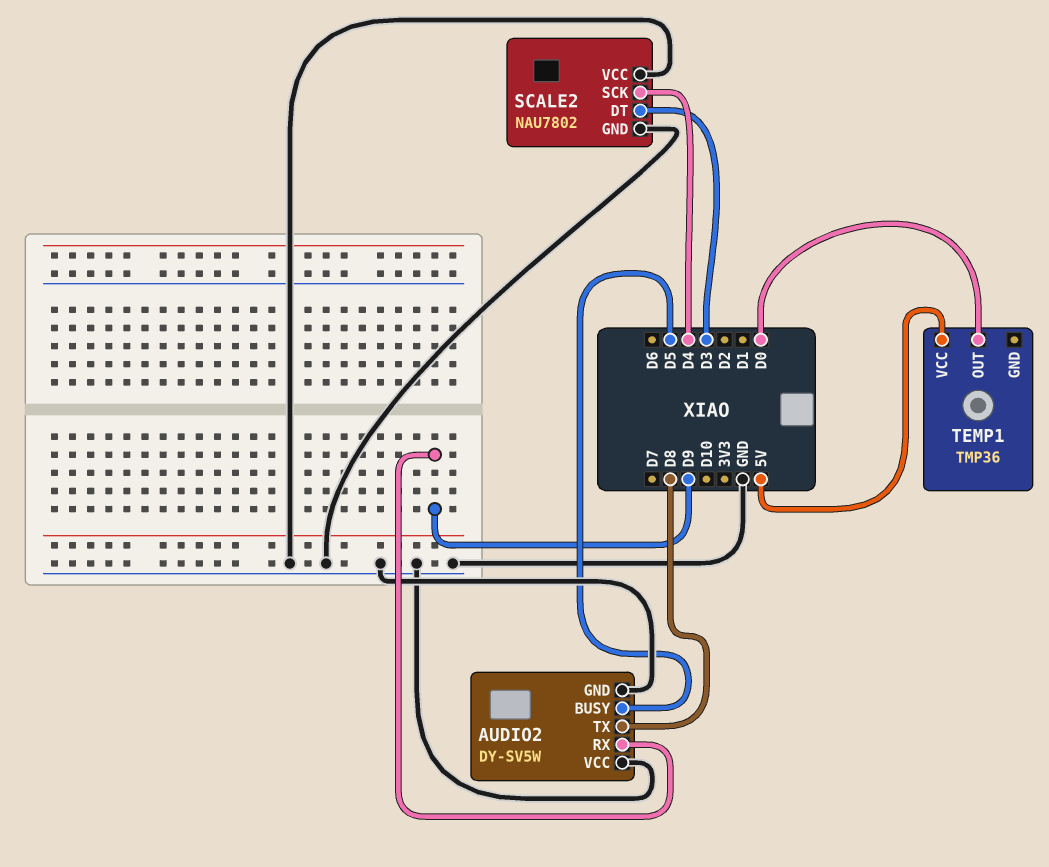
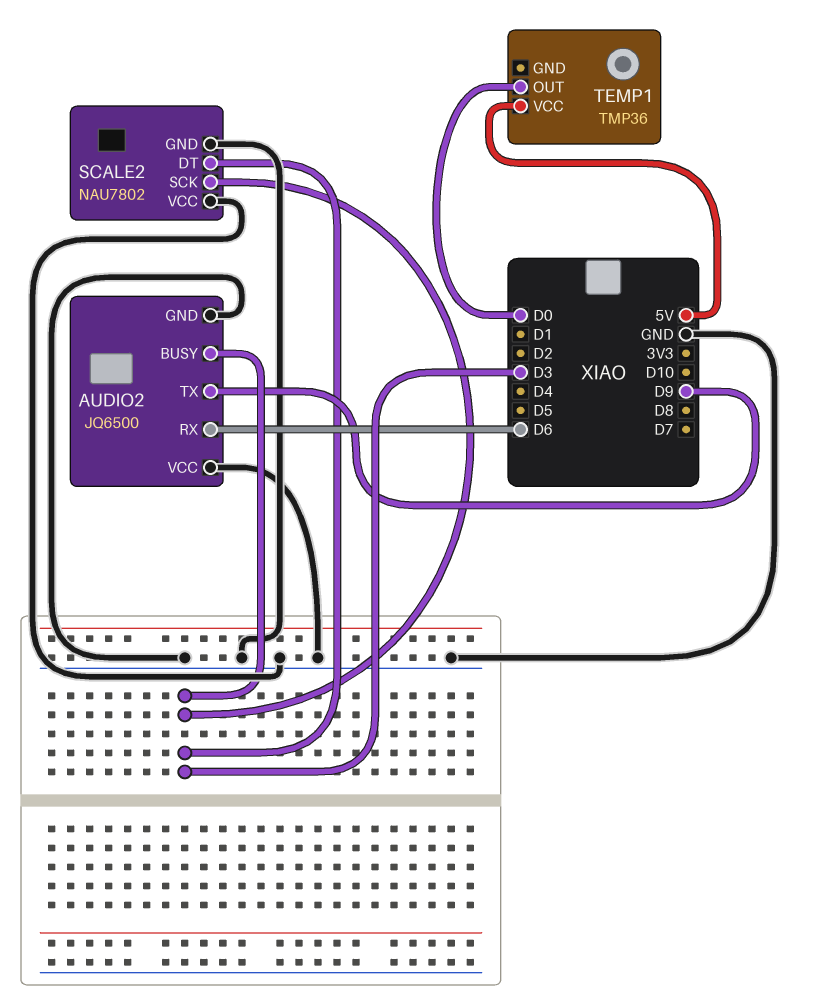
AUDIO2: DY-SV5W -> JQ6500
AUDIO2 pin BUSY: D5 -> D3
AUDIO2 pin RX: D9 -> D6
AUDIO2 pin TX: D8 -> D9
SCALE2 pin SCK: D4 -> D3

